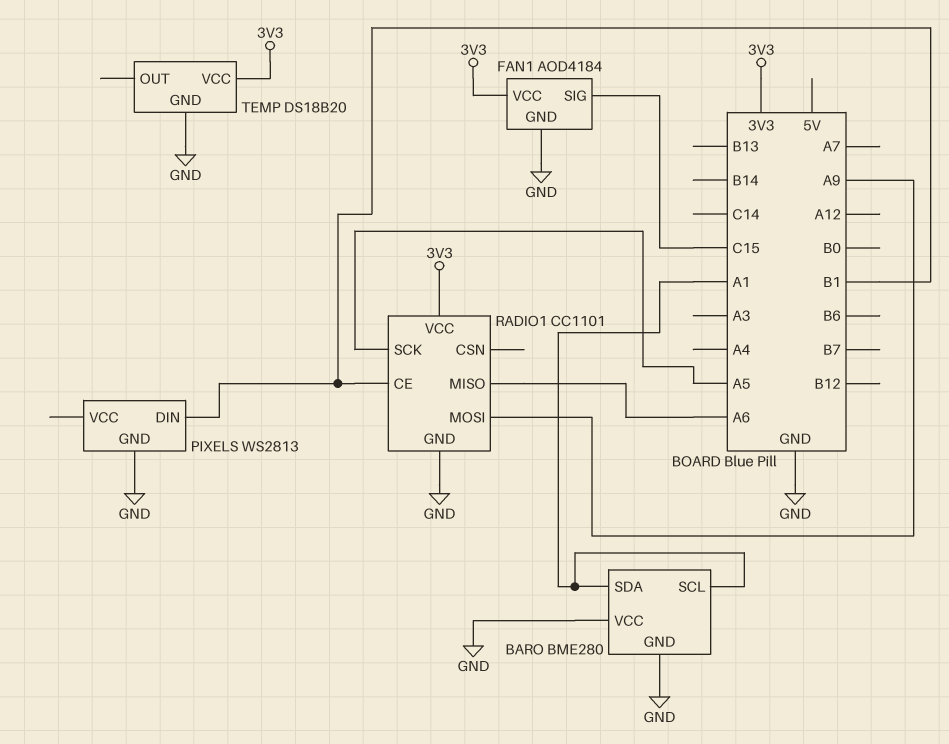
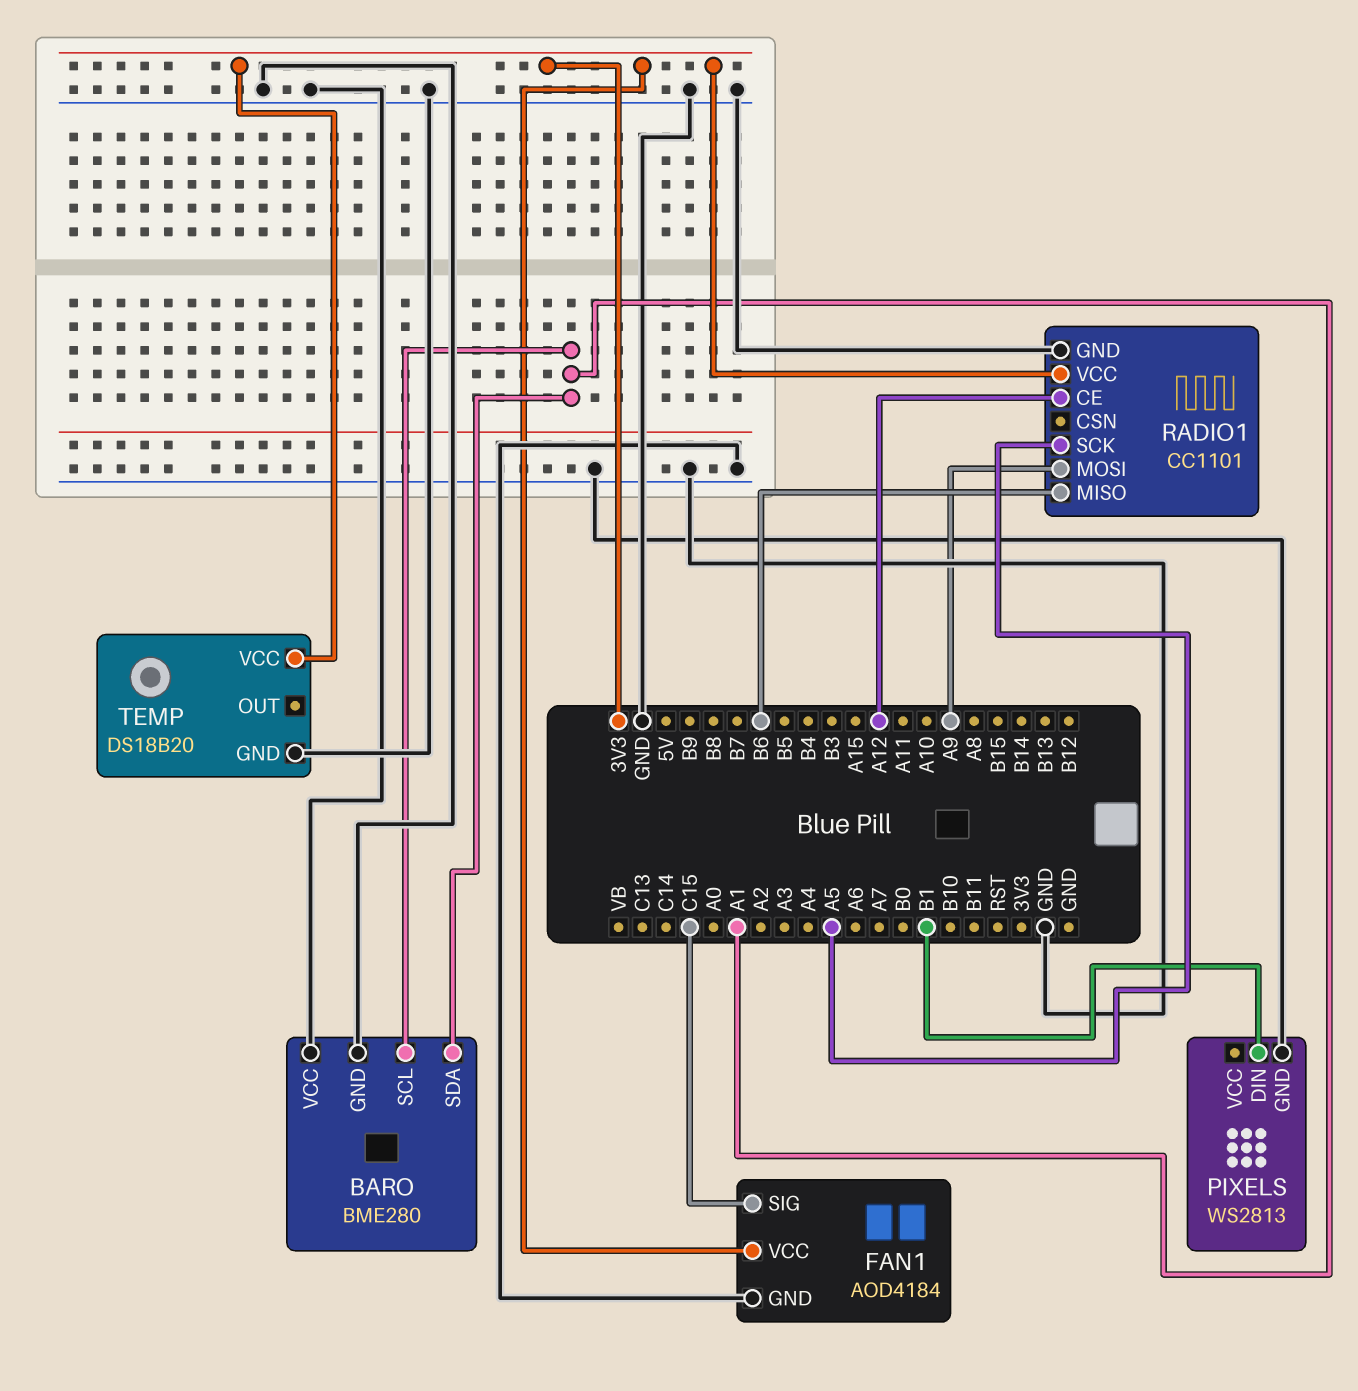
RADIO1 pin CE: B1 -> A12
RADIO1 pin MISO: A6 -> B6

